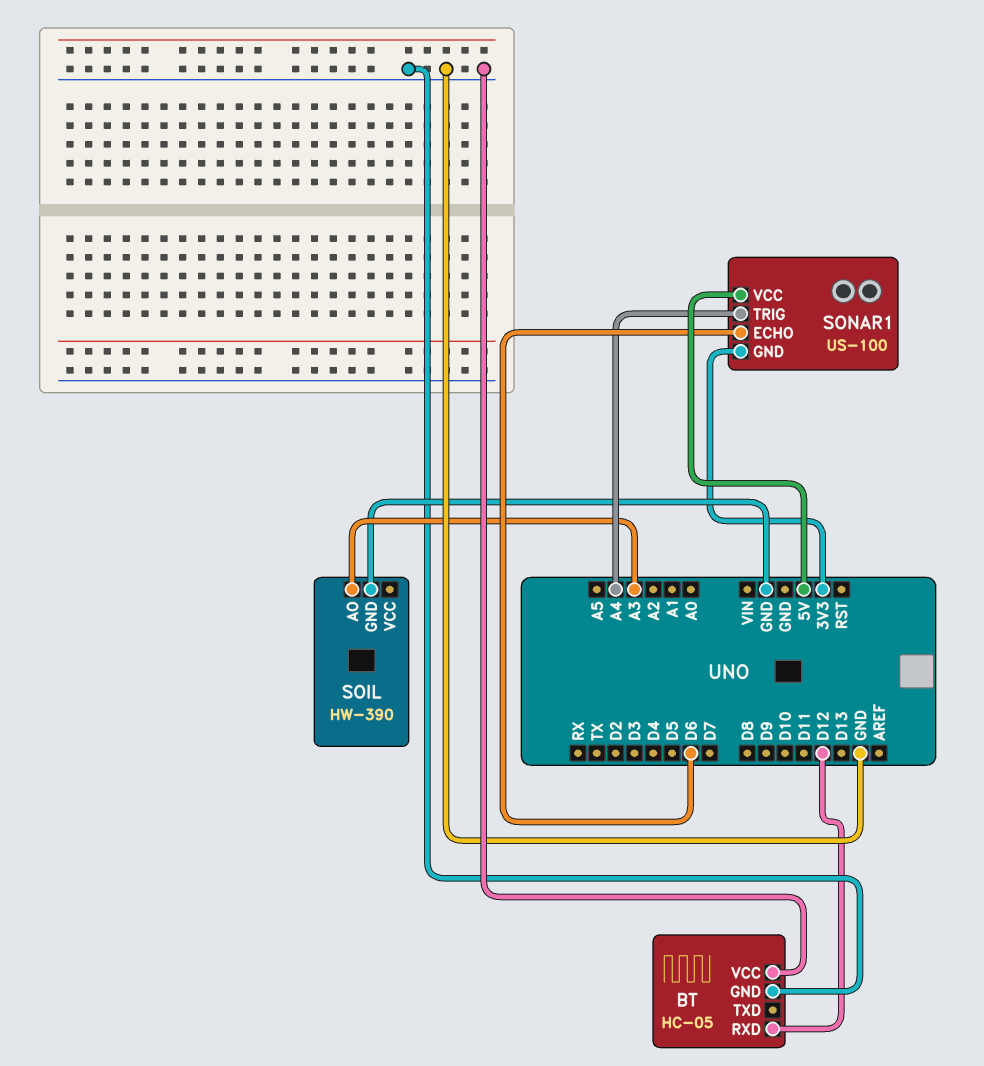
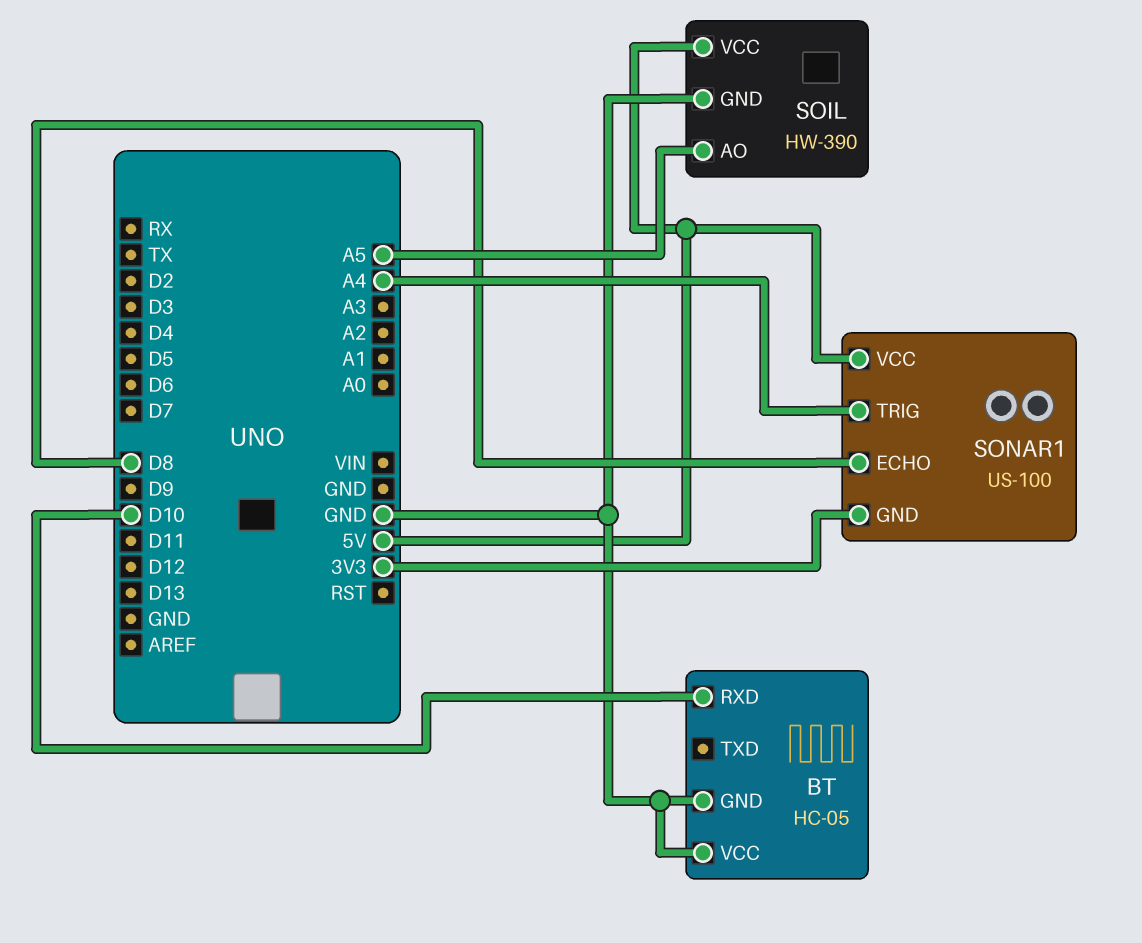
BT pin RXD: D12 -> D10
SOIL pin AO: A3 -> A5
SOIL pin VCC: none -> 5V
SONAR1 pin ECHO: D6 -> D8

